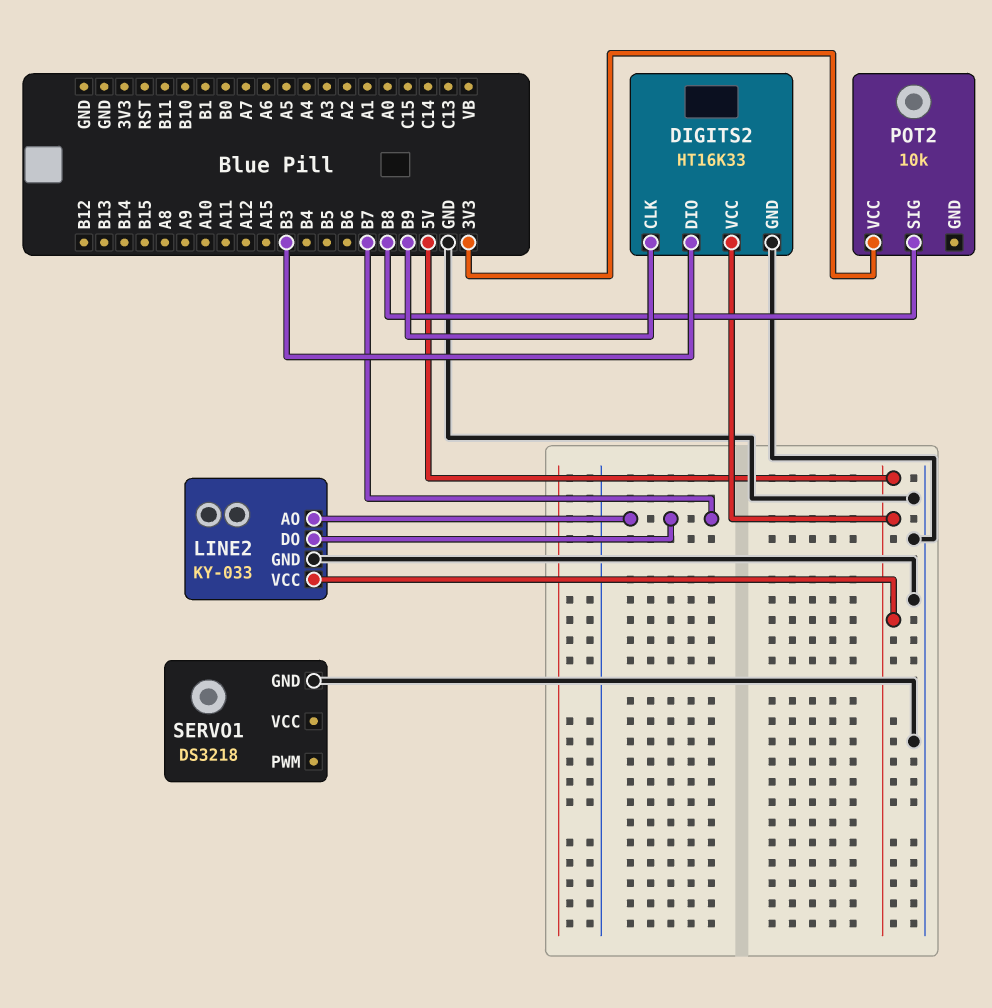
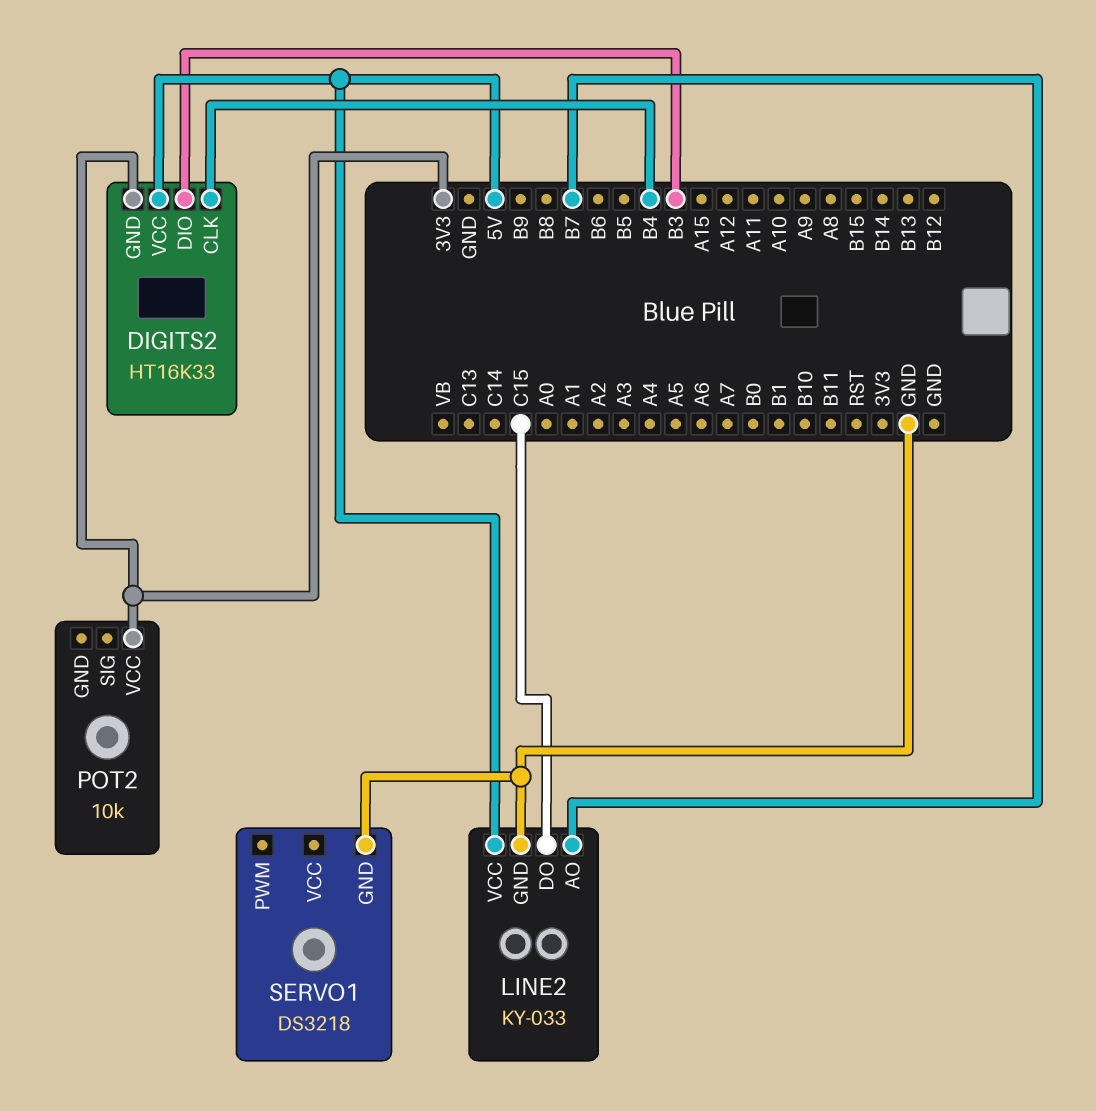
DIGITS2 pin CLK: B9 -> B4
DIGITS2 pin GND: GND -> 3V3
LINE2 pin DO: B7 -> C15
POT2 pin SIG: B8 -> none

